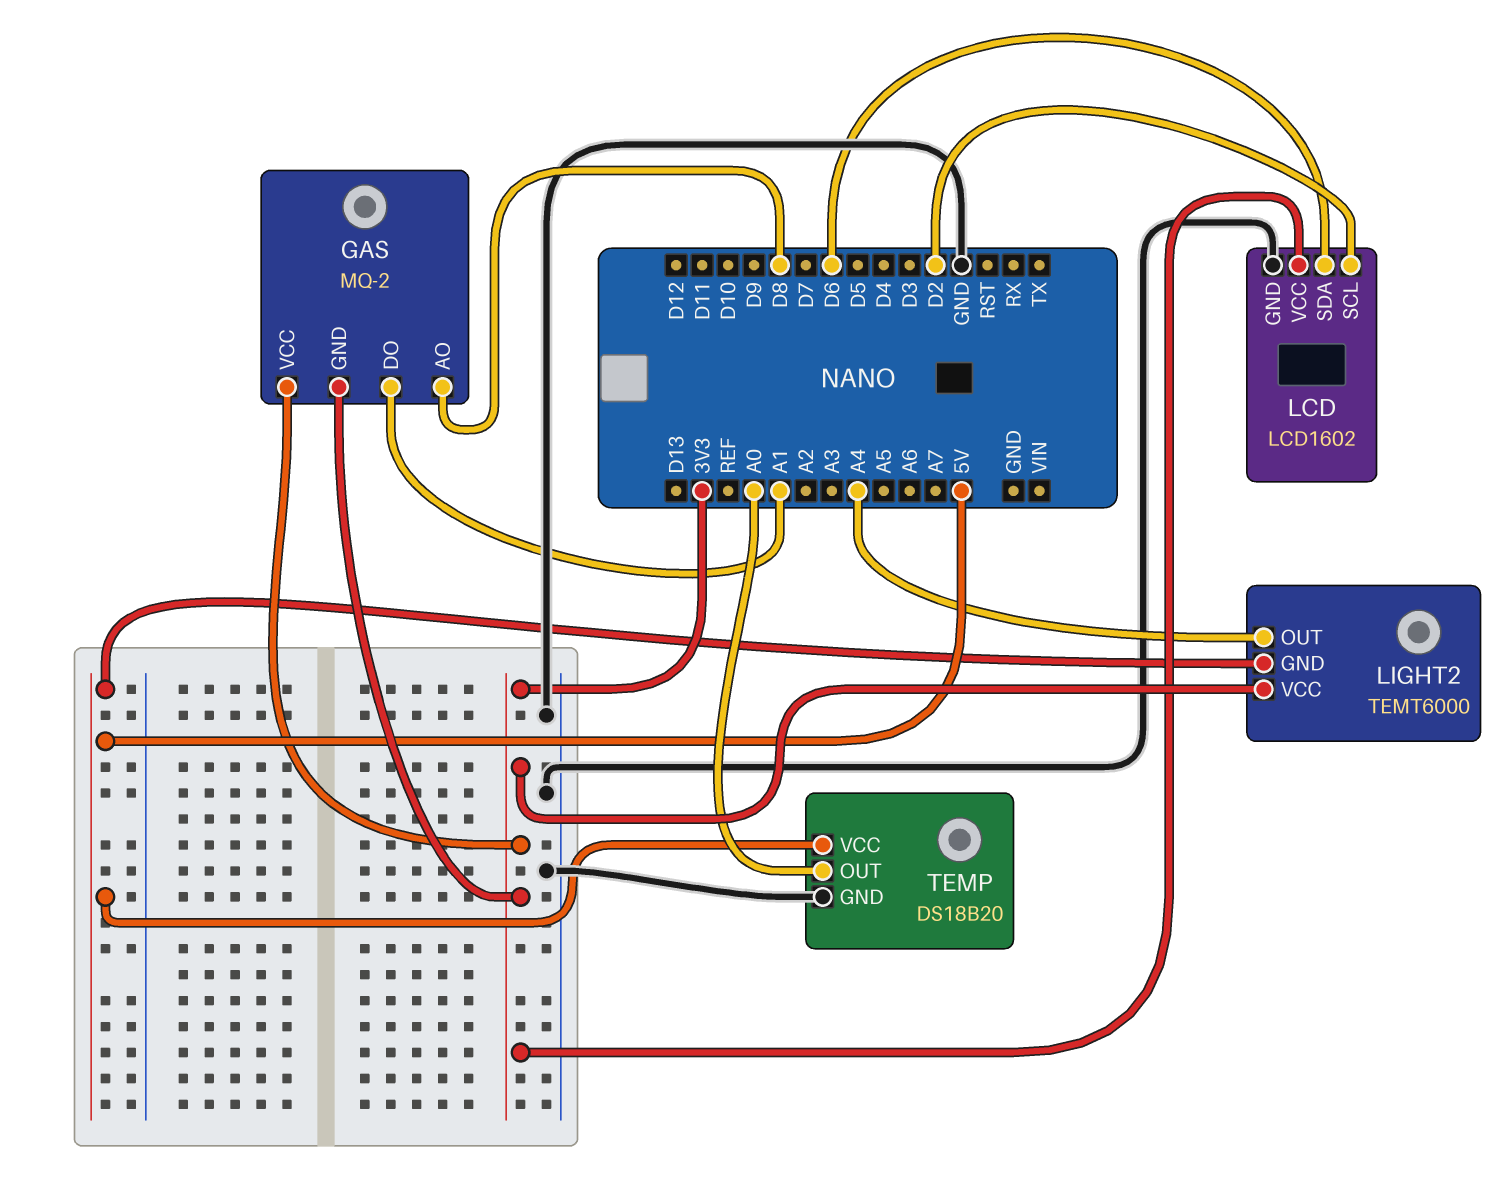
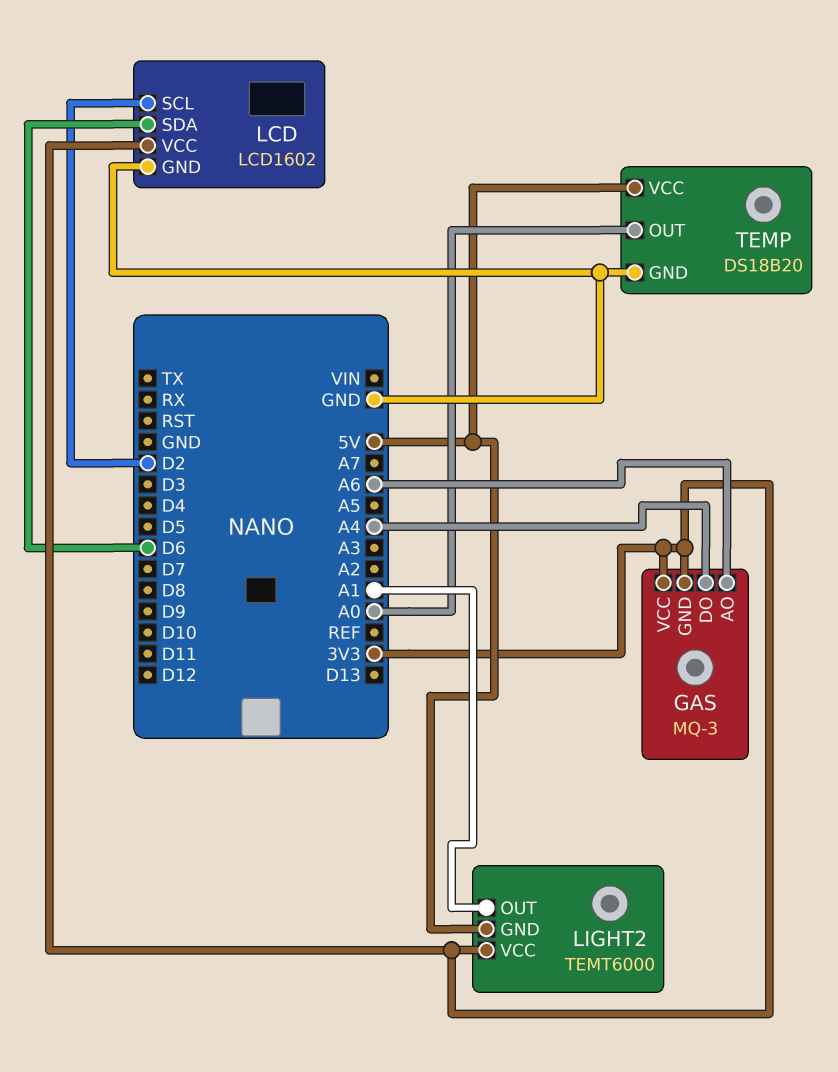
GAS: MQ-2 -> MQ-3
GAS pin AO: D8 -> A6
GAS pin DO: A1 -> A4
LIGHT2 pin OUT: A4 -> A1

